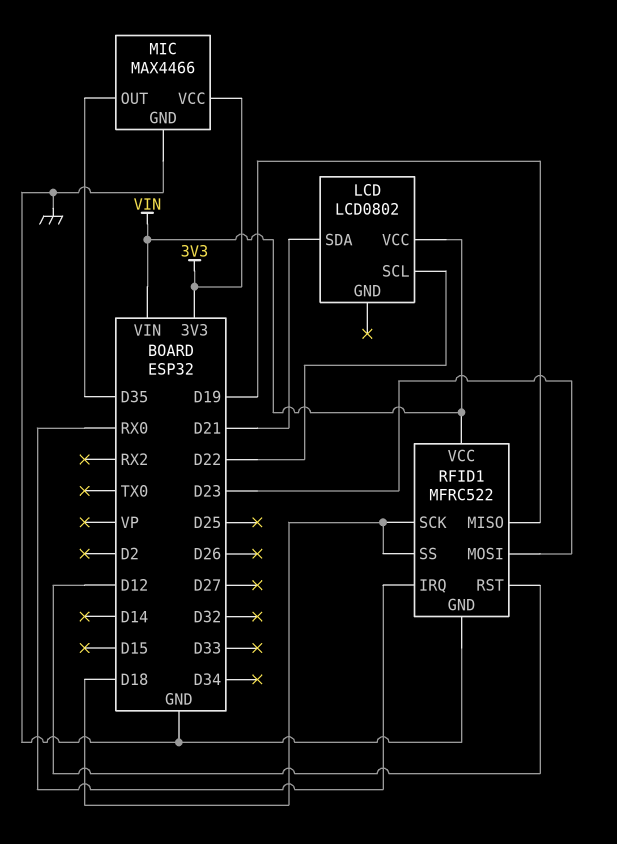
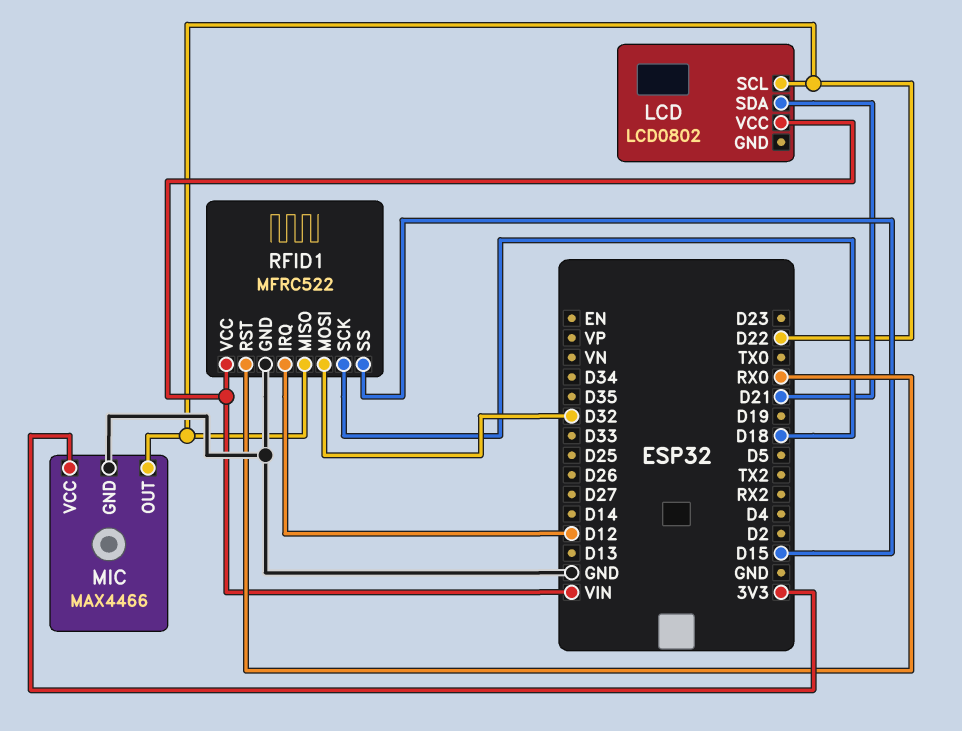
MIC pin OUT: D35 -> D22
RFID1 pin IRQ: RX0 -> D12
RFID1 pin MISO: D19 -> D22
RFID1 pin MOSI: D23 -> D32
RFID1 pin RST: D12 -> RX0
RFID1 pin SS: D18 -> D15

